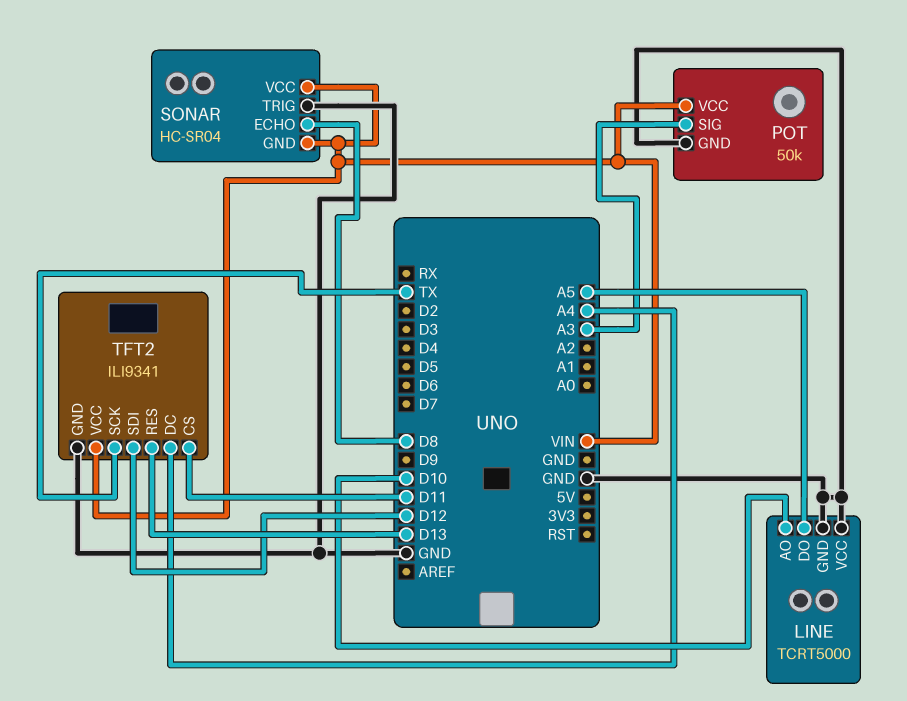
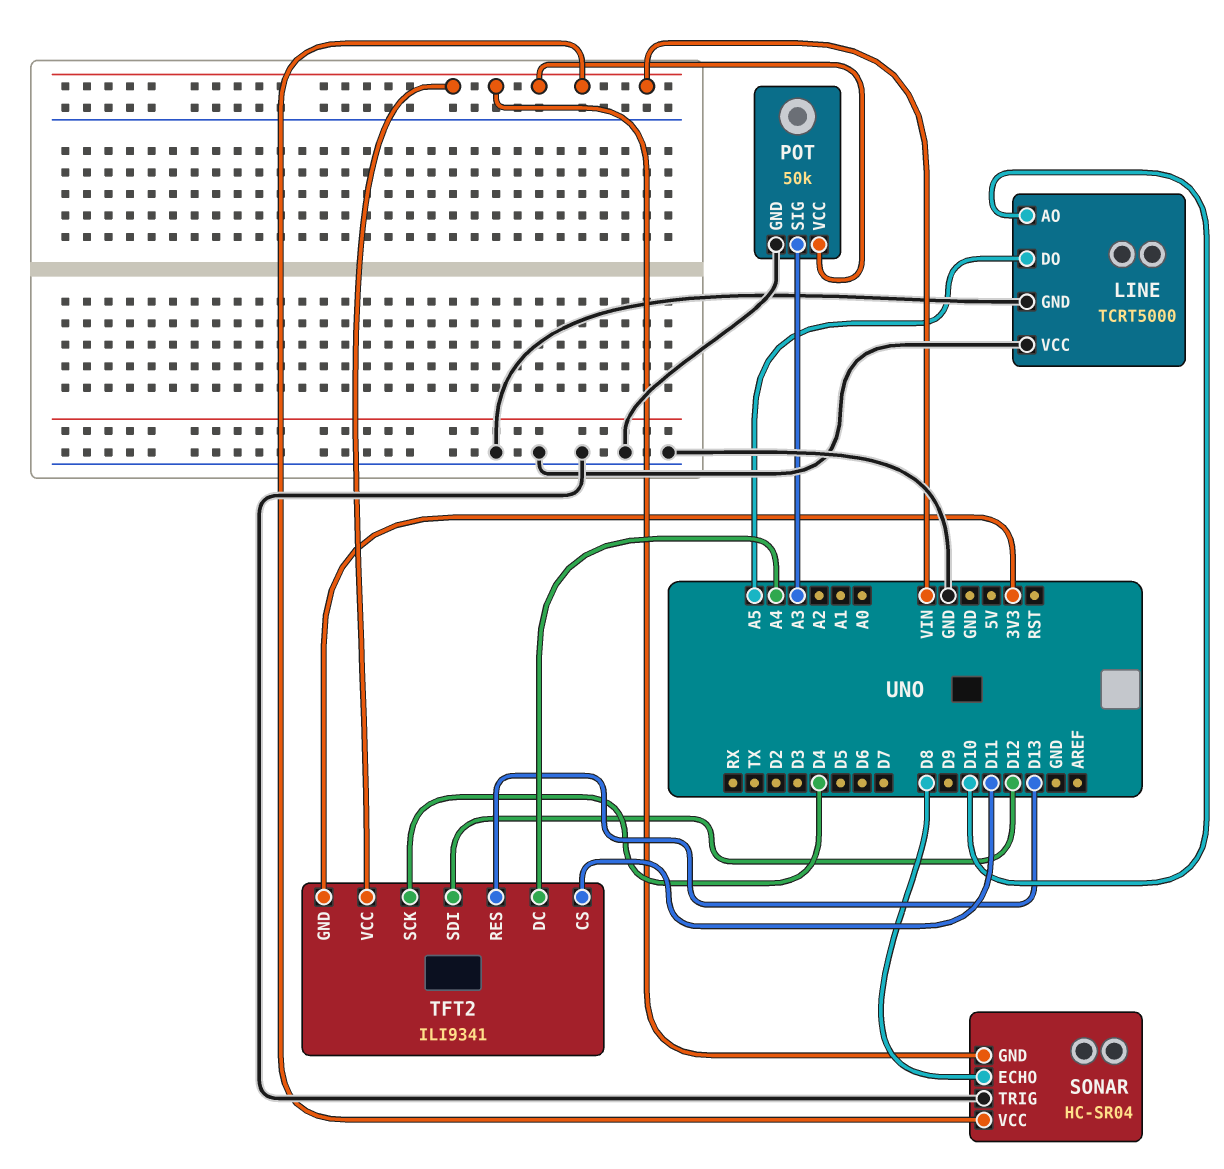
TFT2 pin GND: GND -> 3V3
TFT2 pin SCK: TX -> D4

